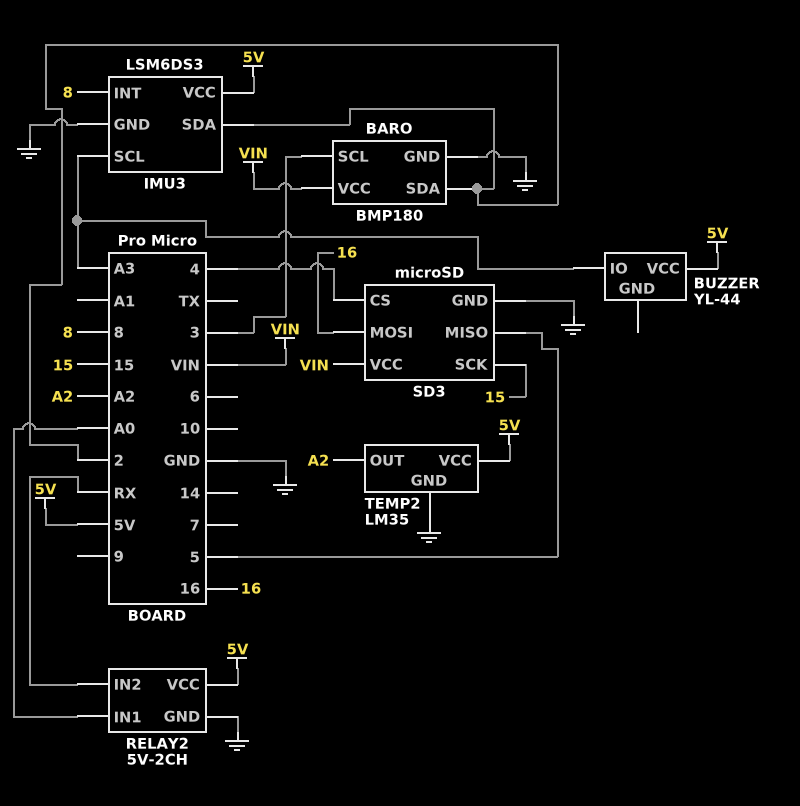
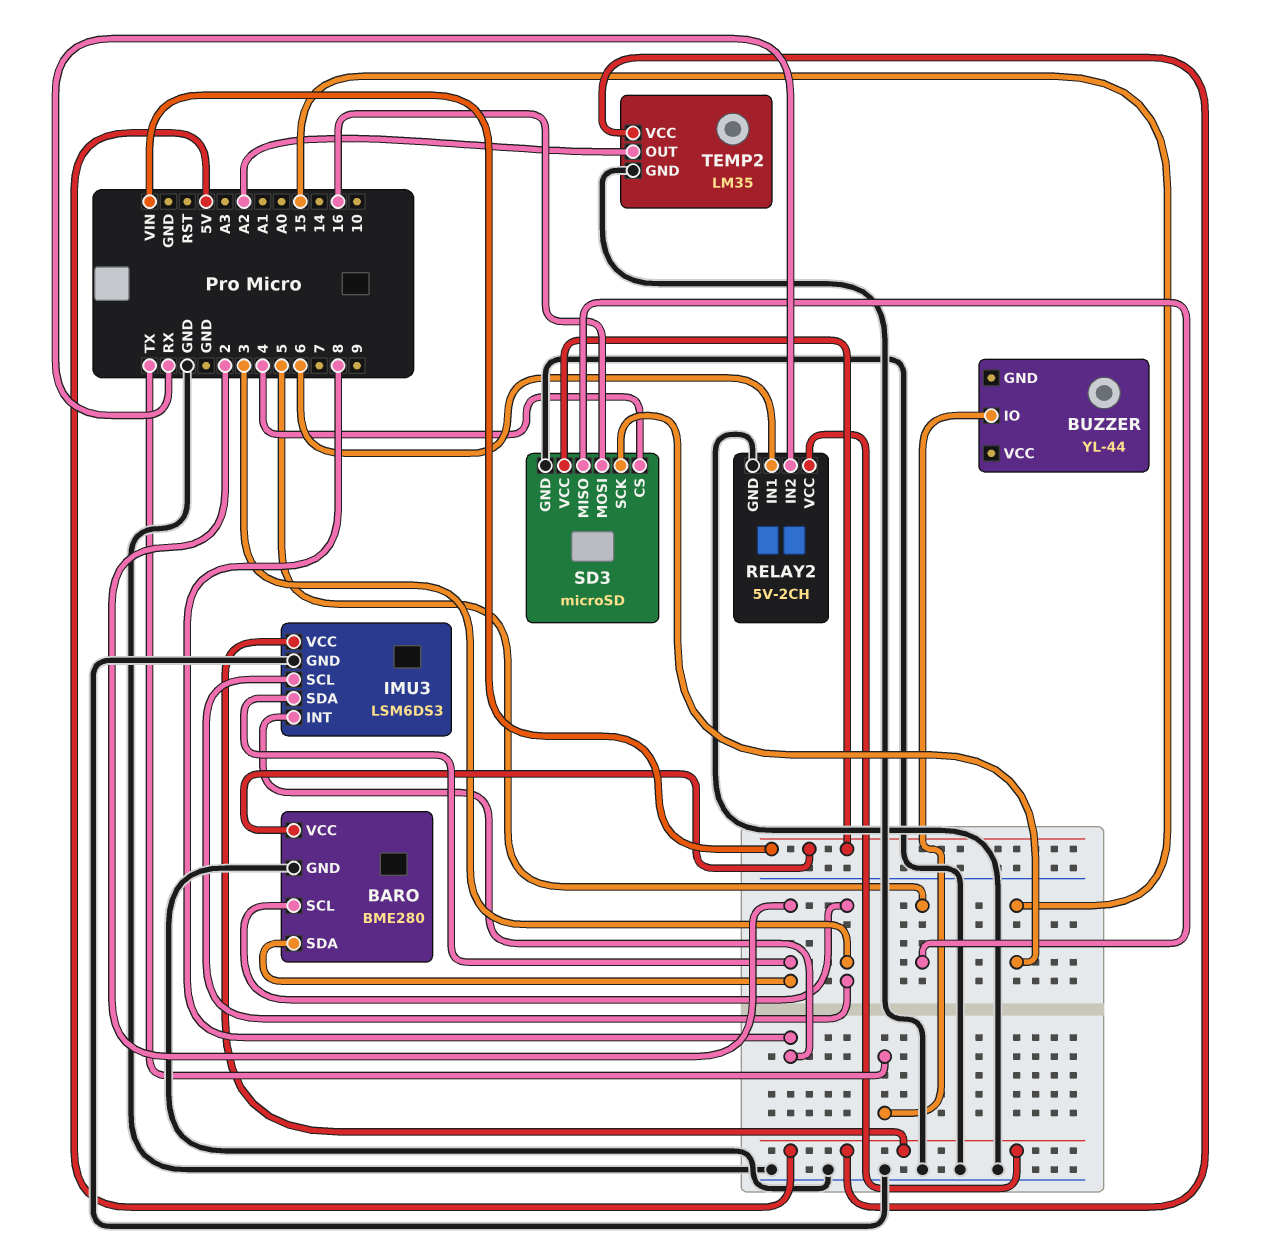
BARO: BMP180 -> BME280
BUZZER pin IO: A3 -> TX
BUZZER pin VCC: 5V -> none
IMU3 pin SCL: A3 -> 3
RELAY2 pin IN1: A0 -> 6

